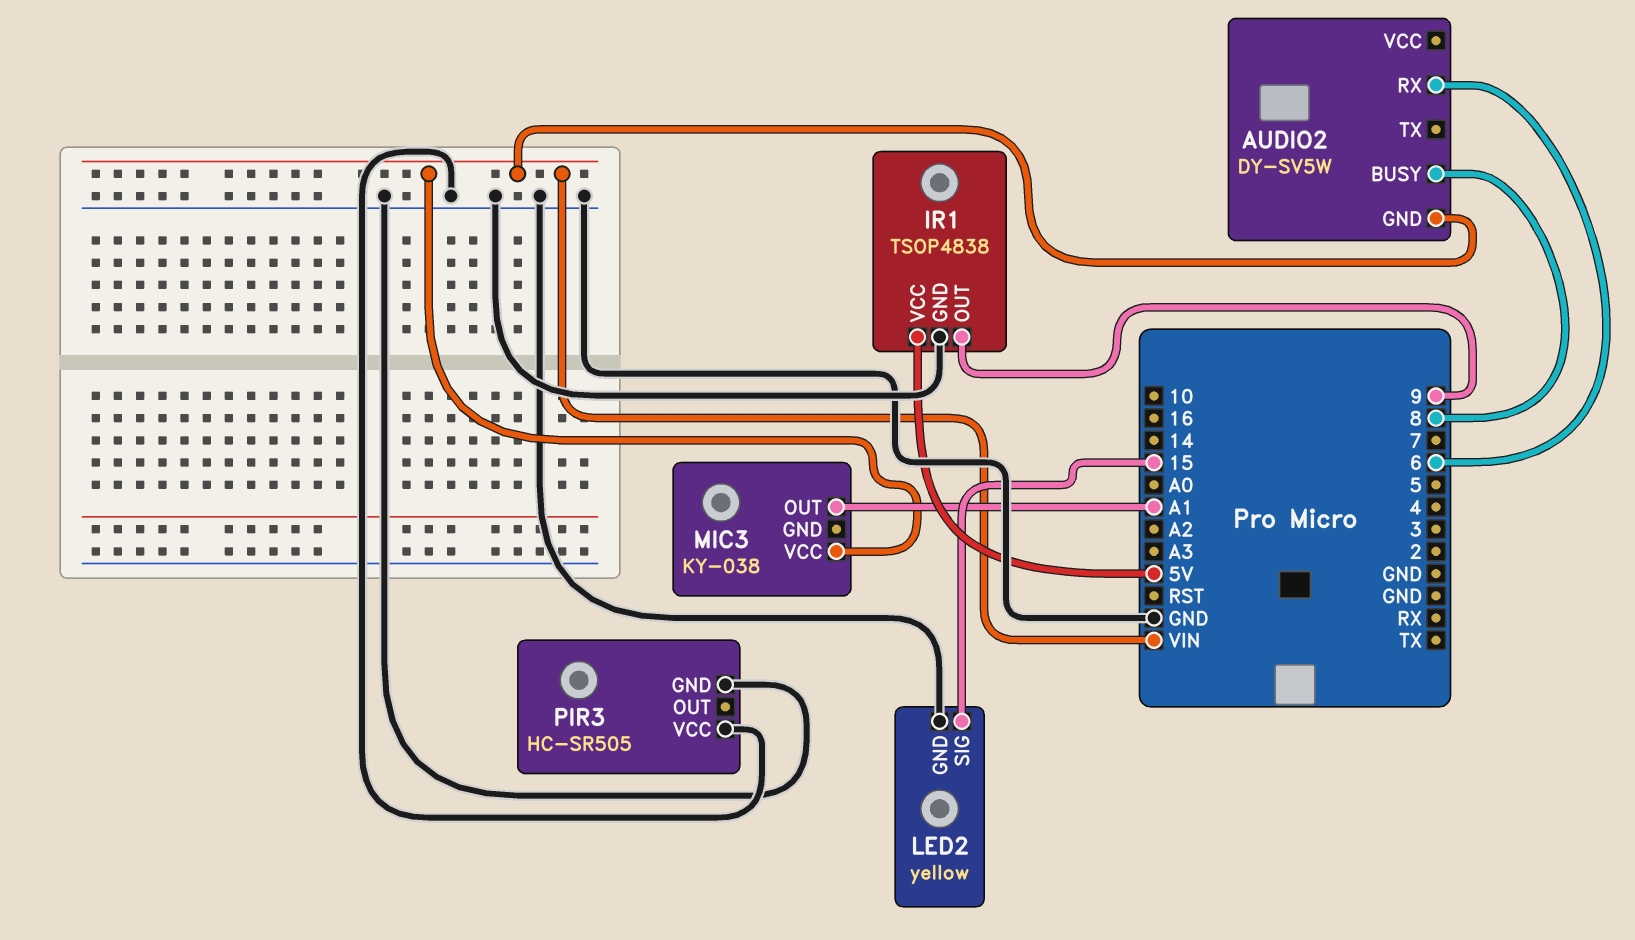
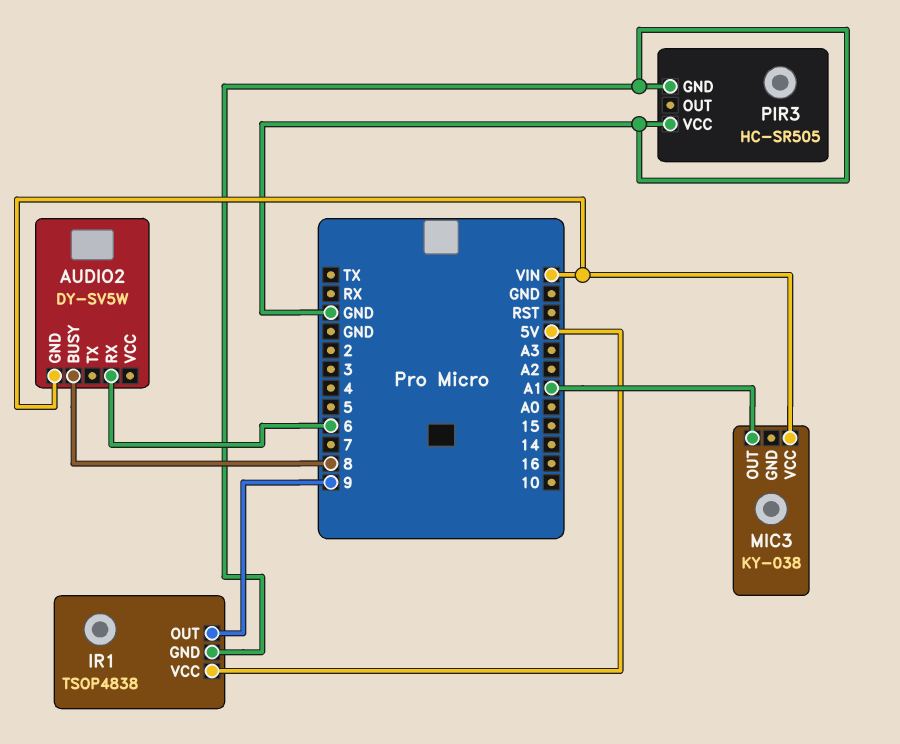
LED2: yellow -> none
LED2 pin GND: GND -> none
LED2 pin SIG: 15 -> none

